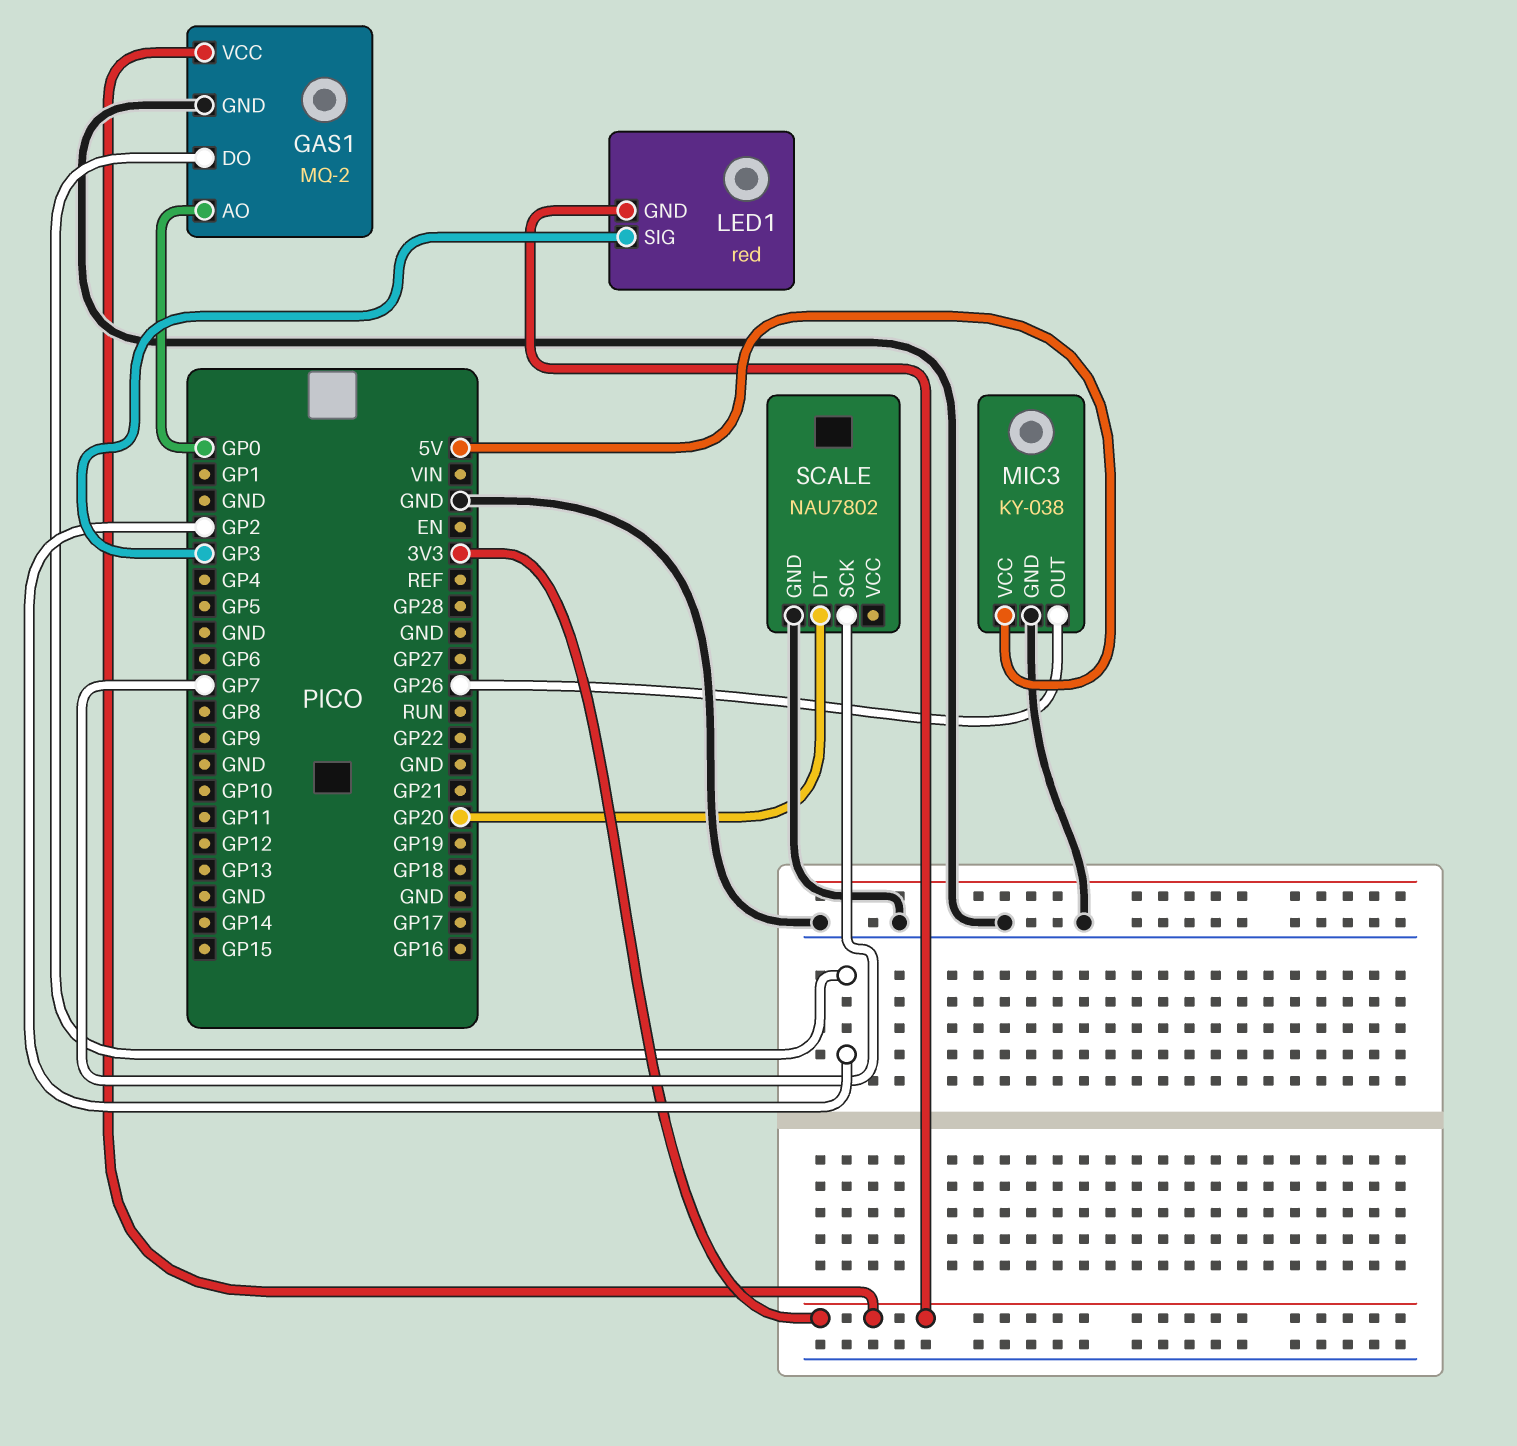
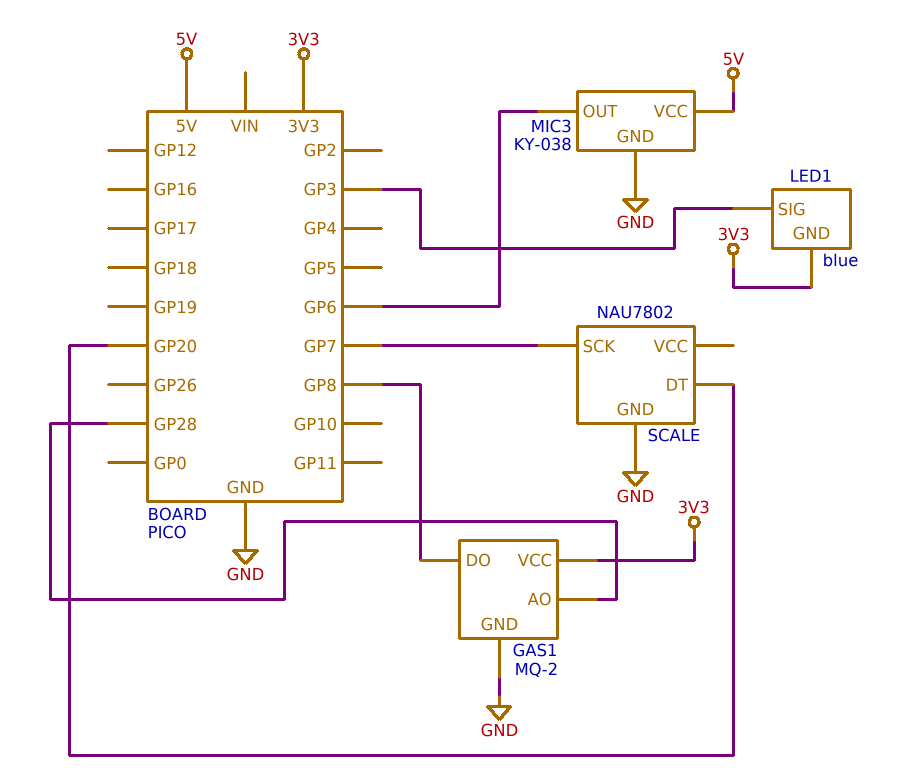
GAS1 pin AO: GP0 -> GP28
GAS1 pin DO: GP2 -> GP8
LED1: red -> blue
MIC3 pin OUT: GP26 -> GP6

